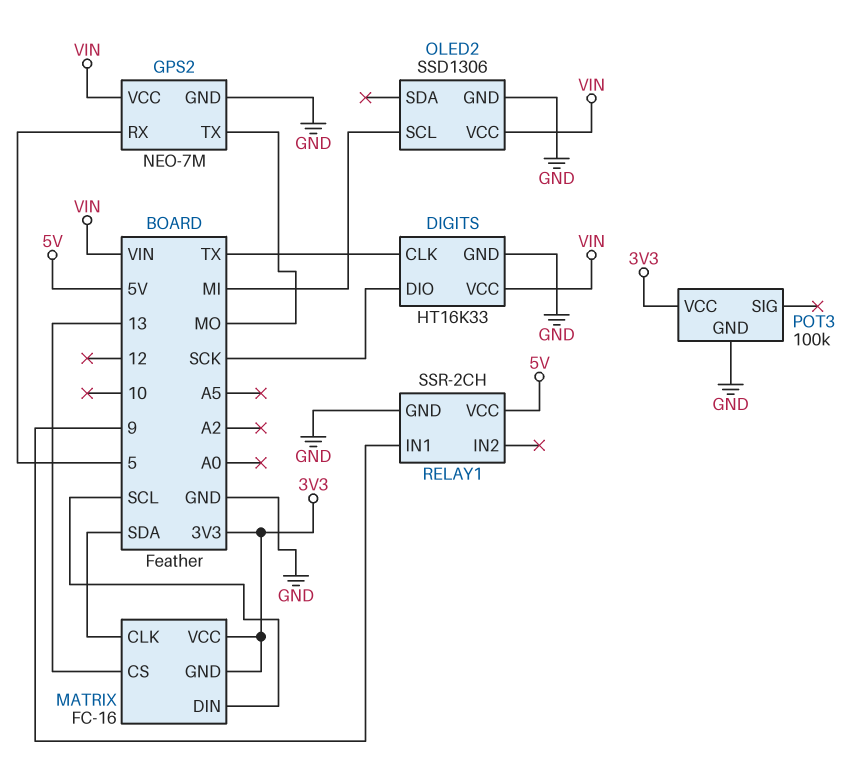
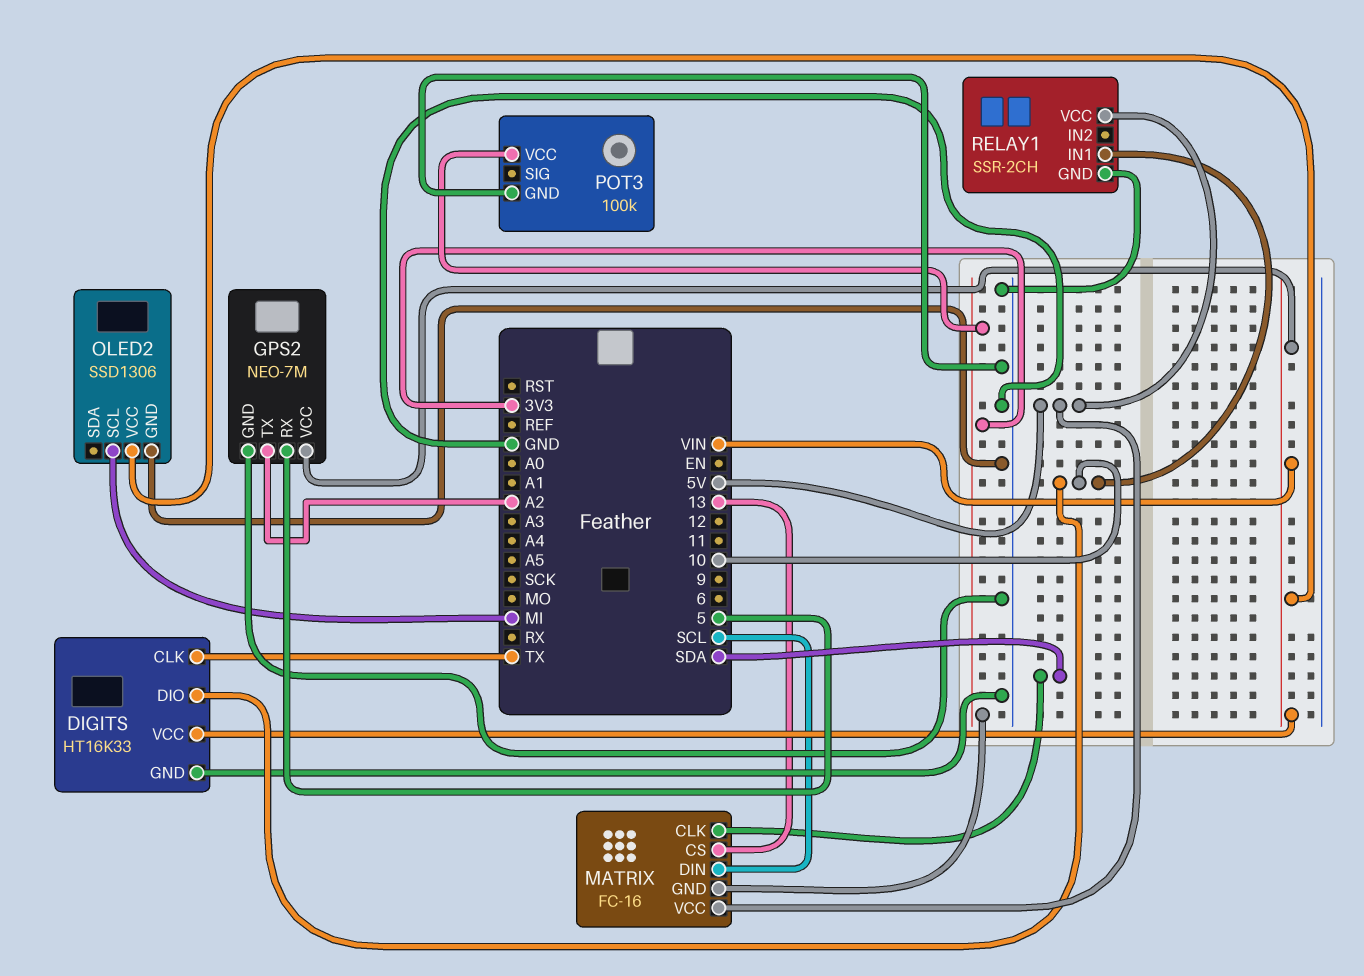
DIGITS pin DIO: SCK -> 10
GPS2 pin TX: MO -> A2
MATRIX pin VCC: 3V3 -> 5V
RELAY1 pin IN1: 9 -> 10

